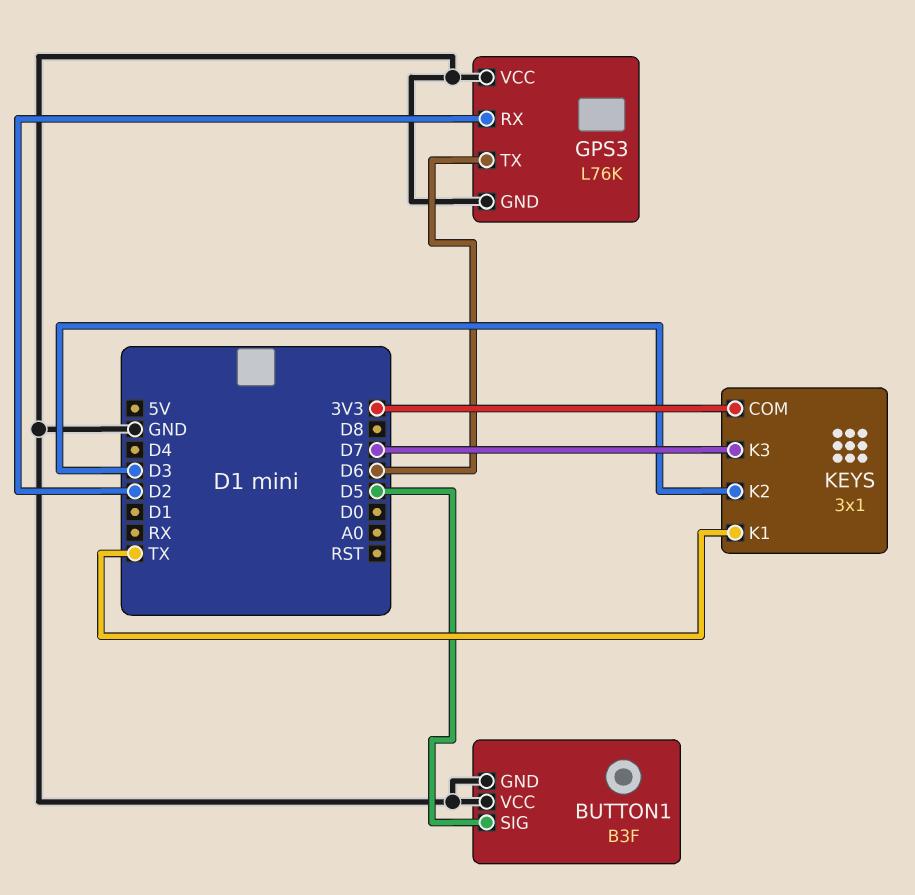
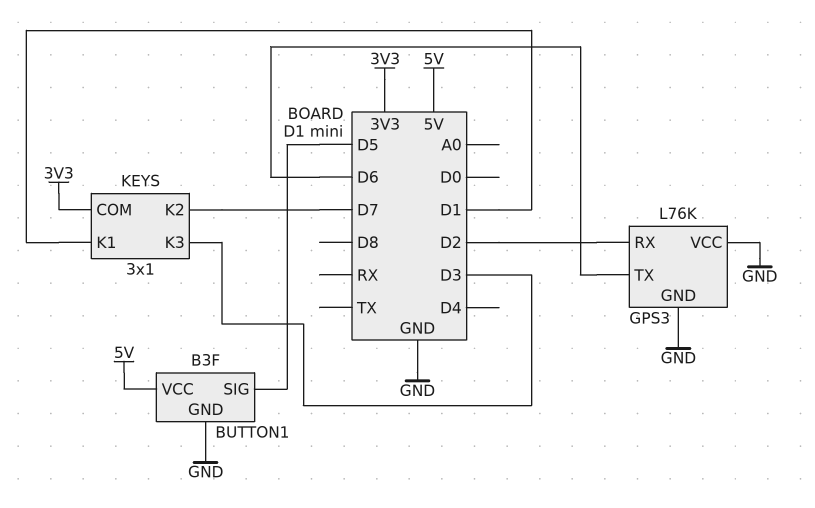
BUTTON1 pin VCC: GND -> 5V
KEYS pin K1: TX -> D1
KEYS pin K2: D3 -> D7
KEYS pin K3: D7 -> D3

